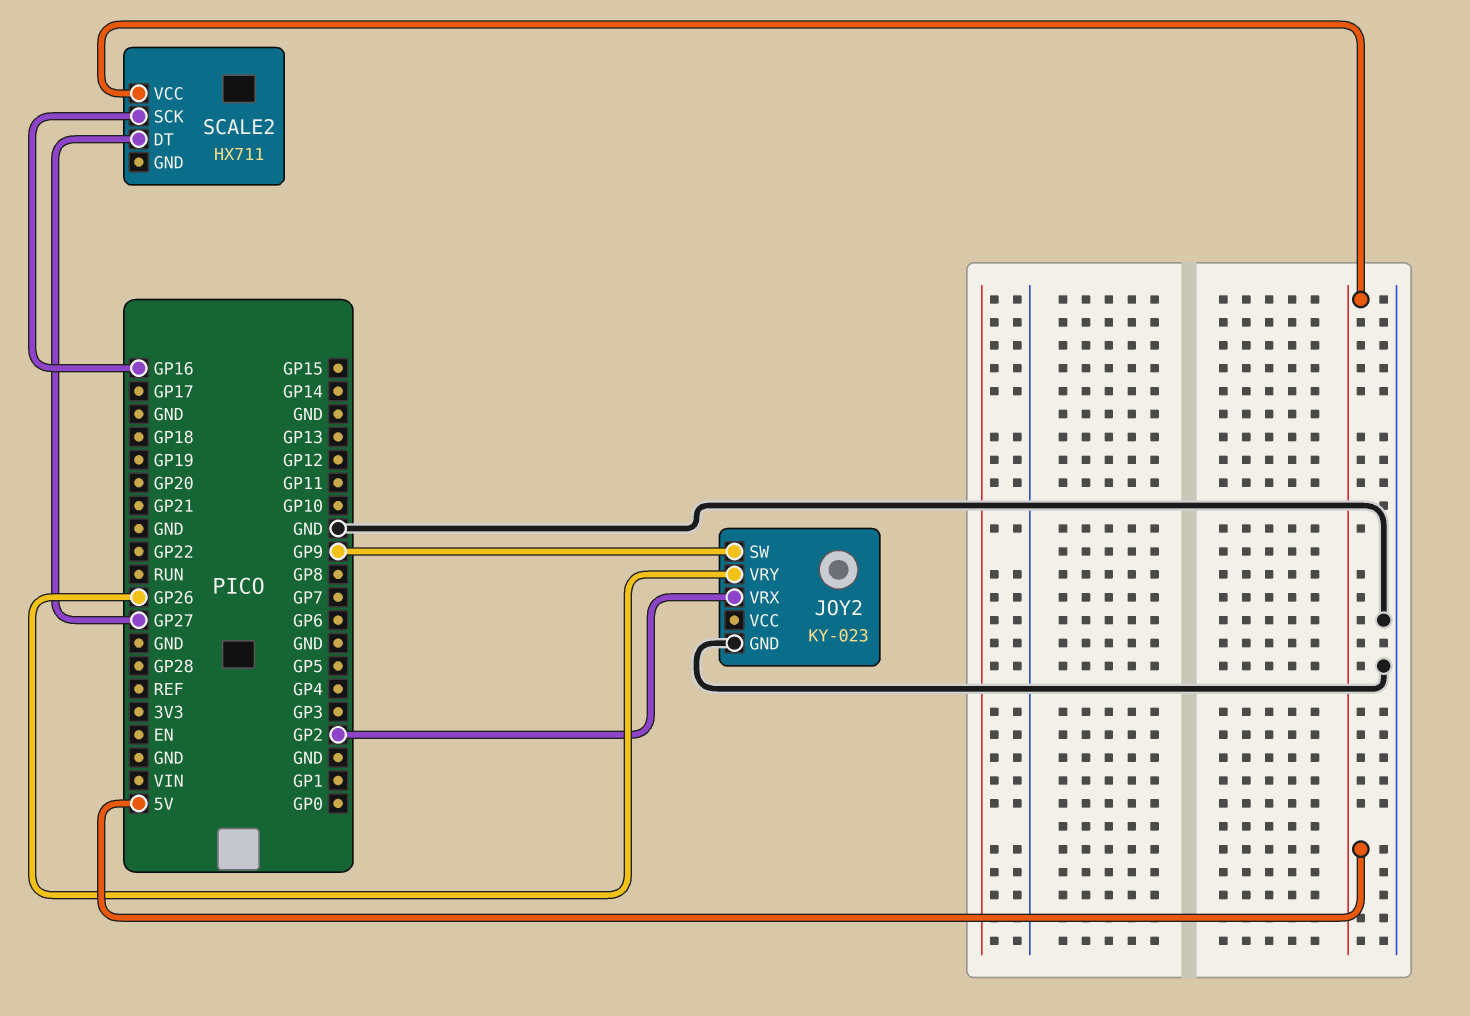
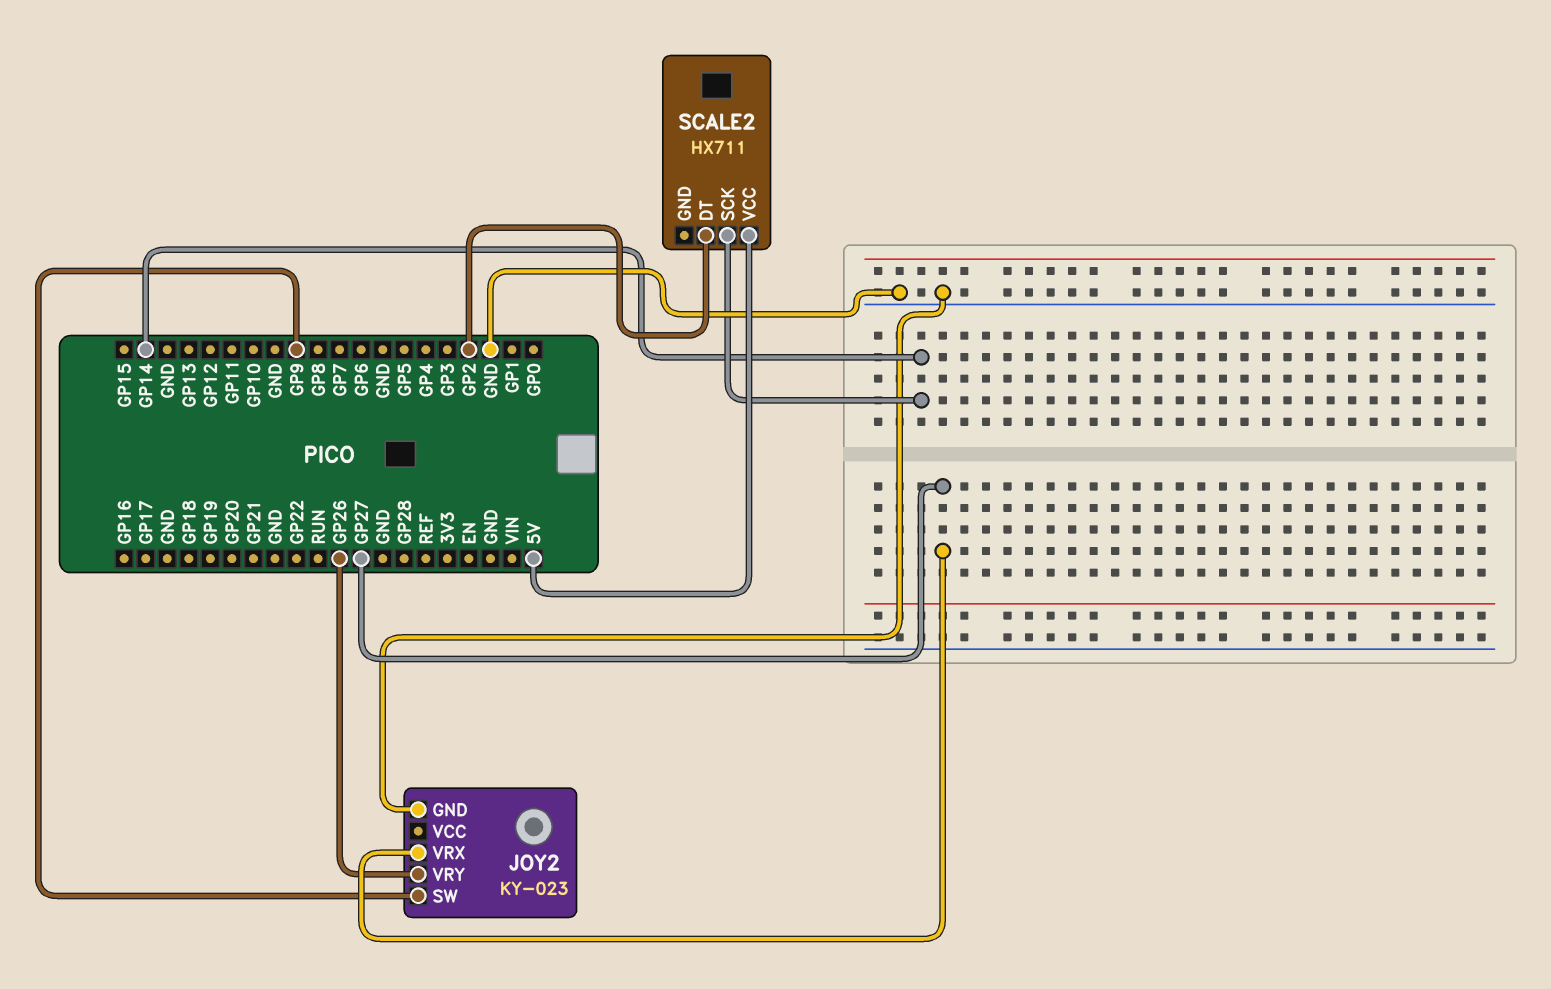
JOY2 pin VRX: GP2 -> GP27
SCALE2 pin DT: GP27 -> GP2
SCALE2 pin SCK: GP16 -> GP14

